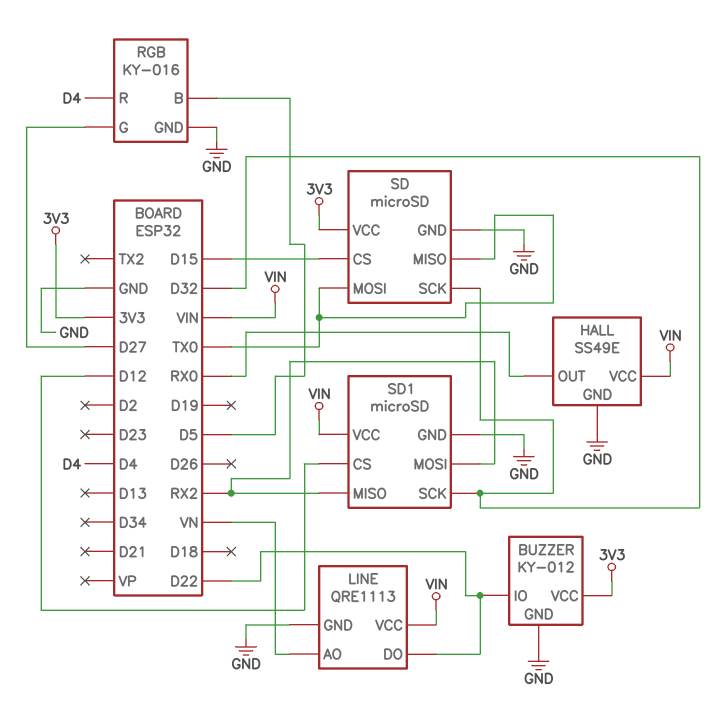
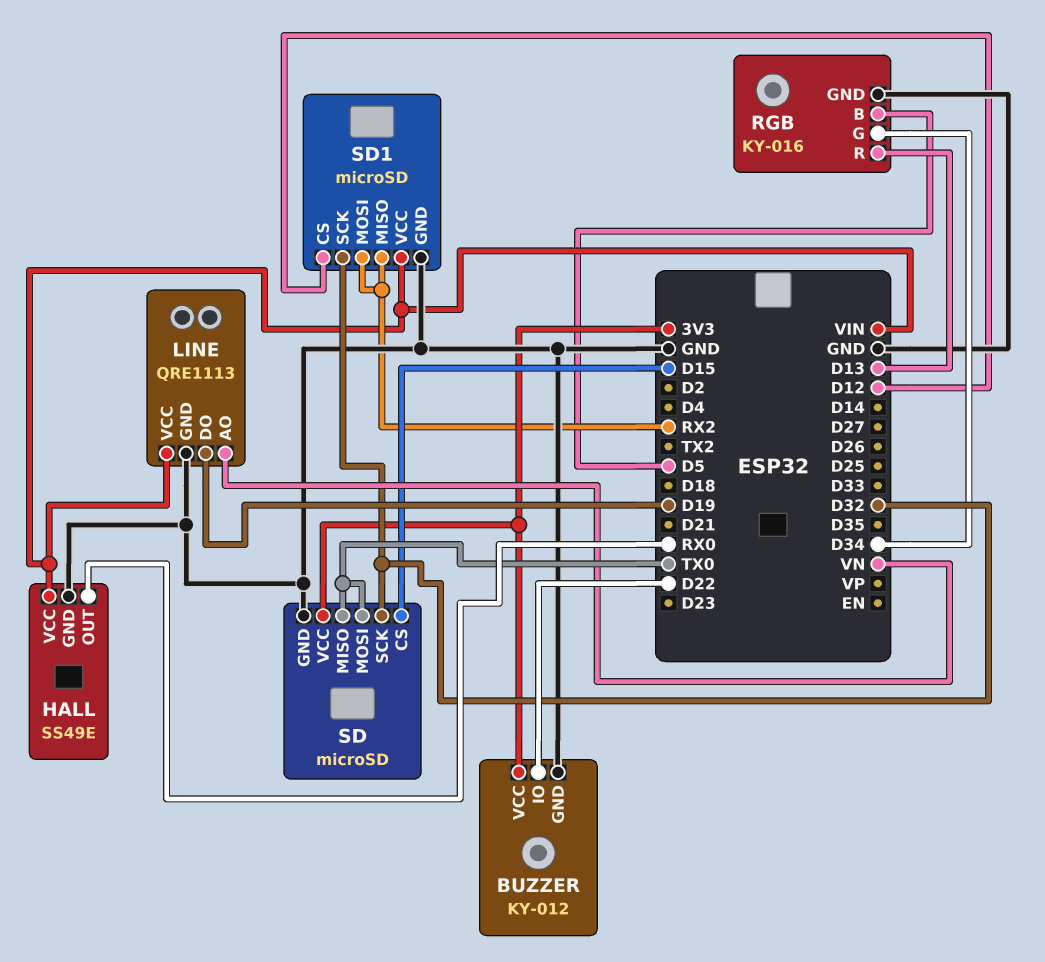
LINE pin DO: D22 -> D19
RGB pin G: D27 -> D34
RGB pin R: D4 -> D13

